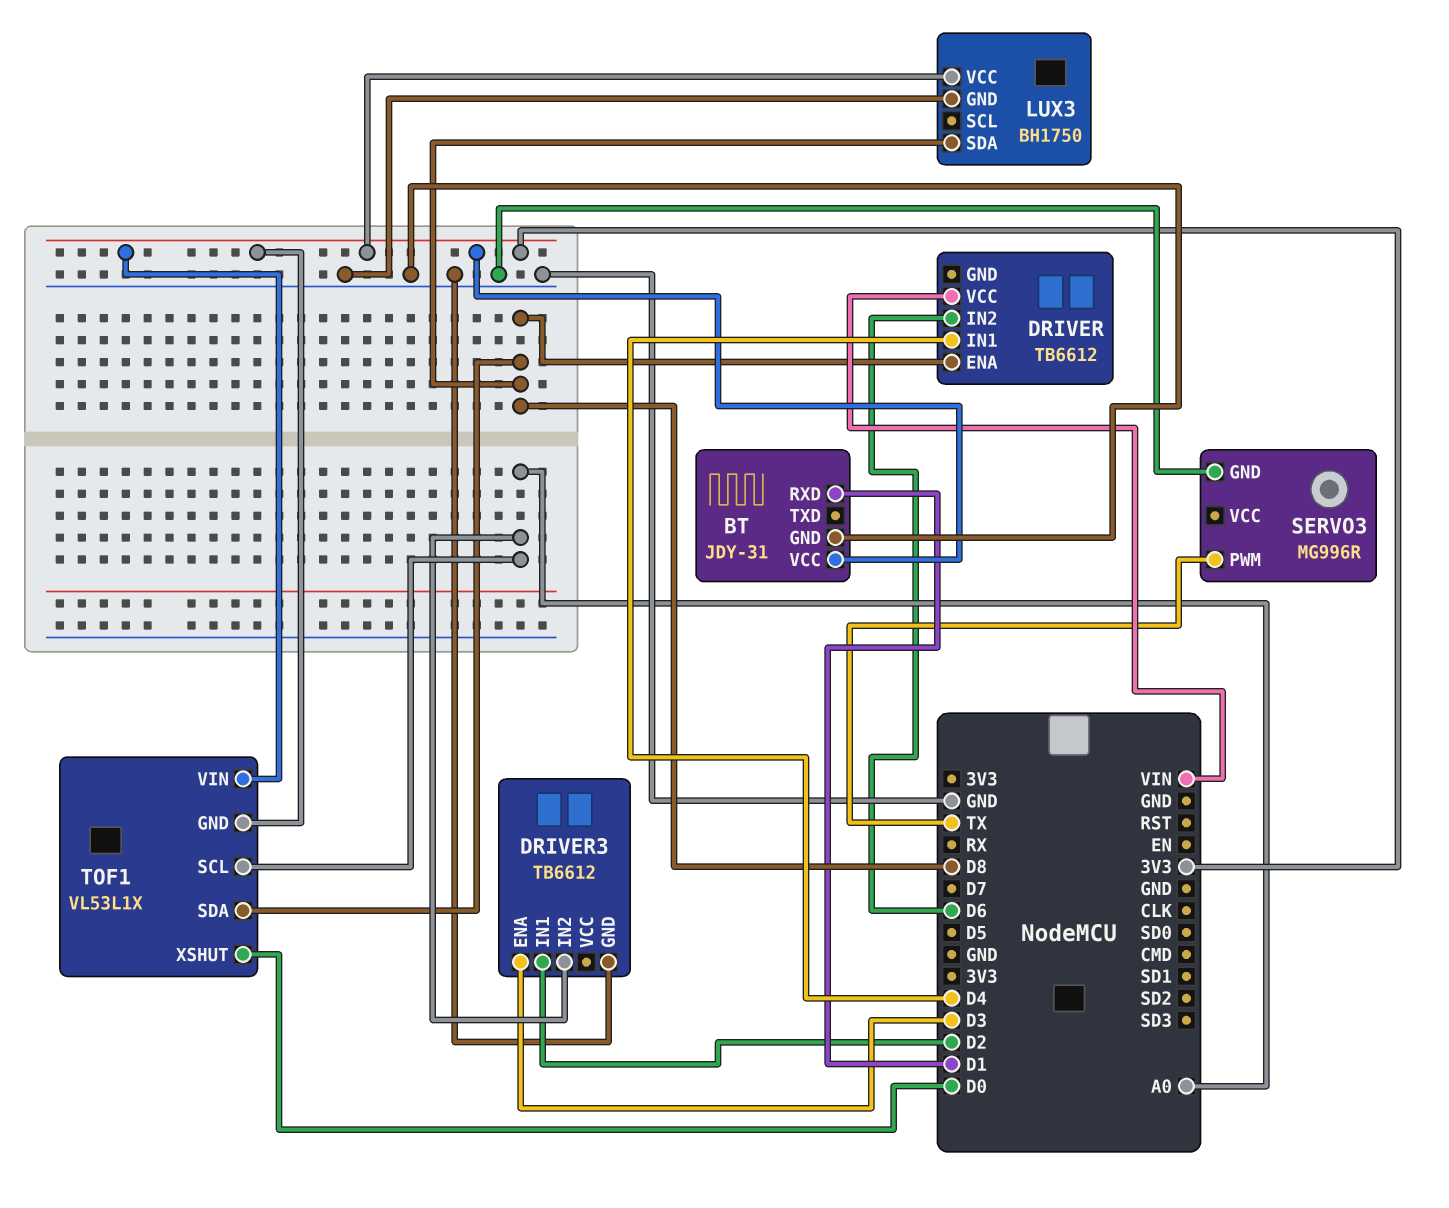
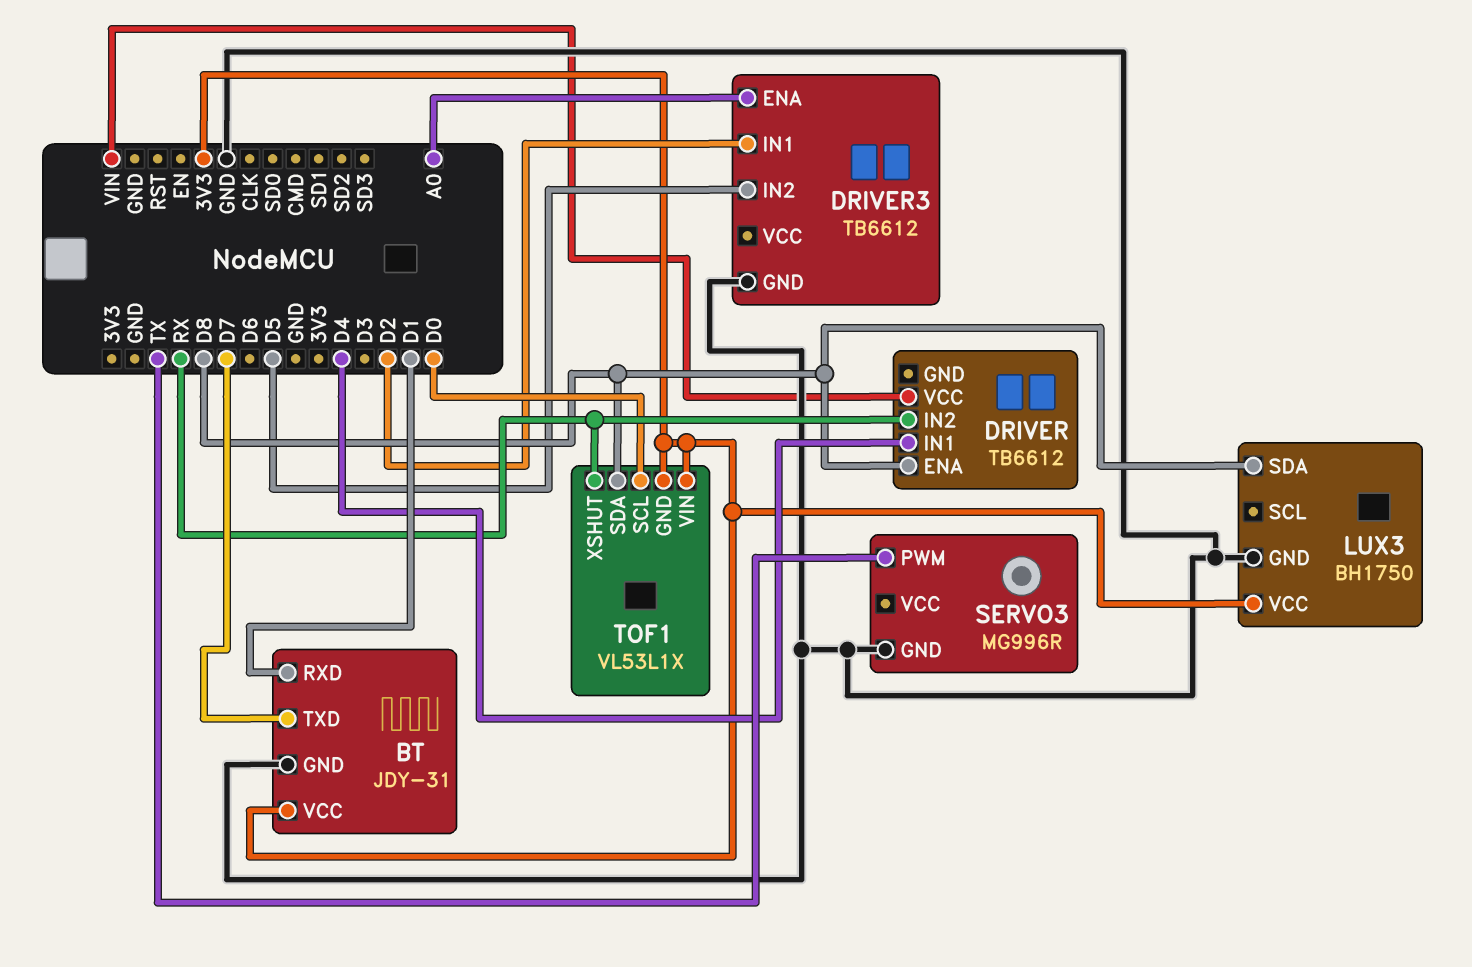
BT pin TXD: none -> D7
DRIVER pin IN2: D6 -> RX
DRIVER3 pin ENA: D3 -> A0
DRIVER3 pin IN2: A0 -> D5
TOF1 pin SCL: A0 -> D0
TOF1 pin XSHUT: D0 -> RX

